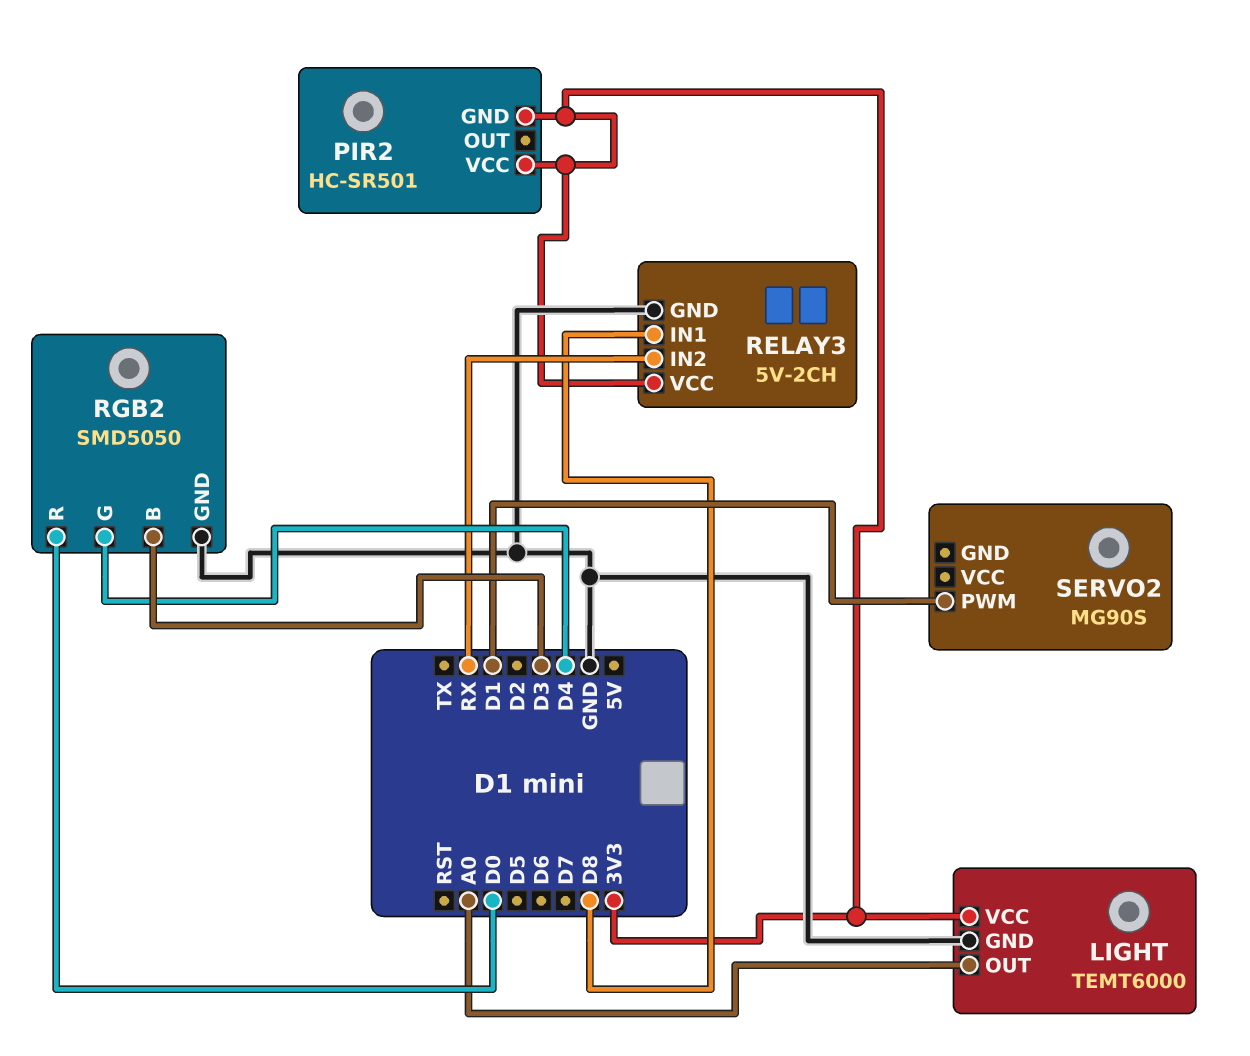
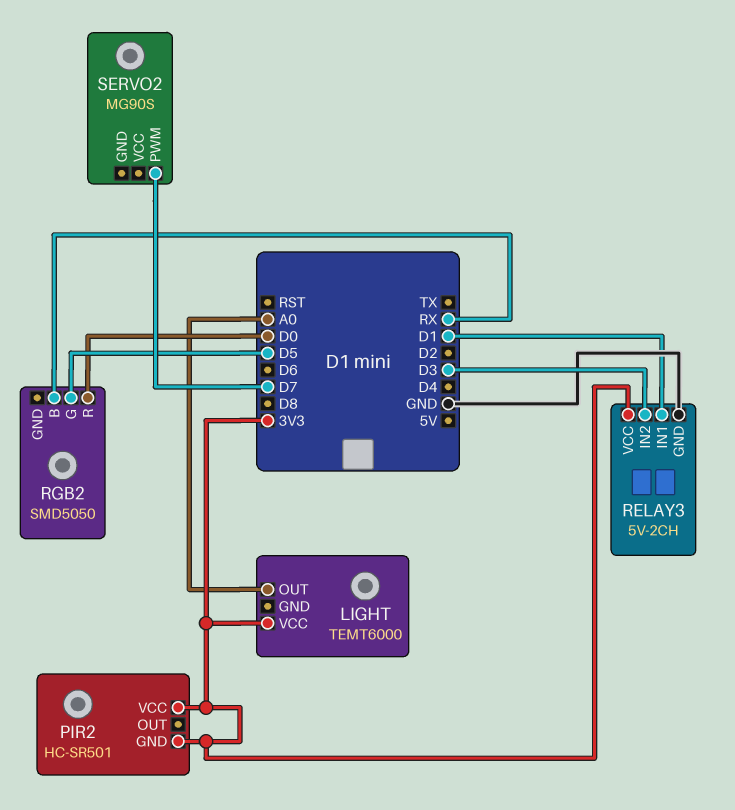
LIGHT pin GND: GND -> none
RELAY3 pin IN1: D8 -> D1
RELAY3 pin IN2: RX -> D3
RGB2 pin B: D3 -> RX
RGB2 pin G: D4 -> D5
RGB2 pin GND: GND -> none
SERVO2 pin PWM: D1 -> D7

